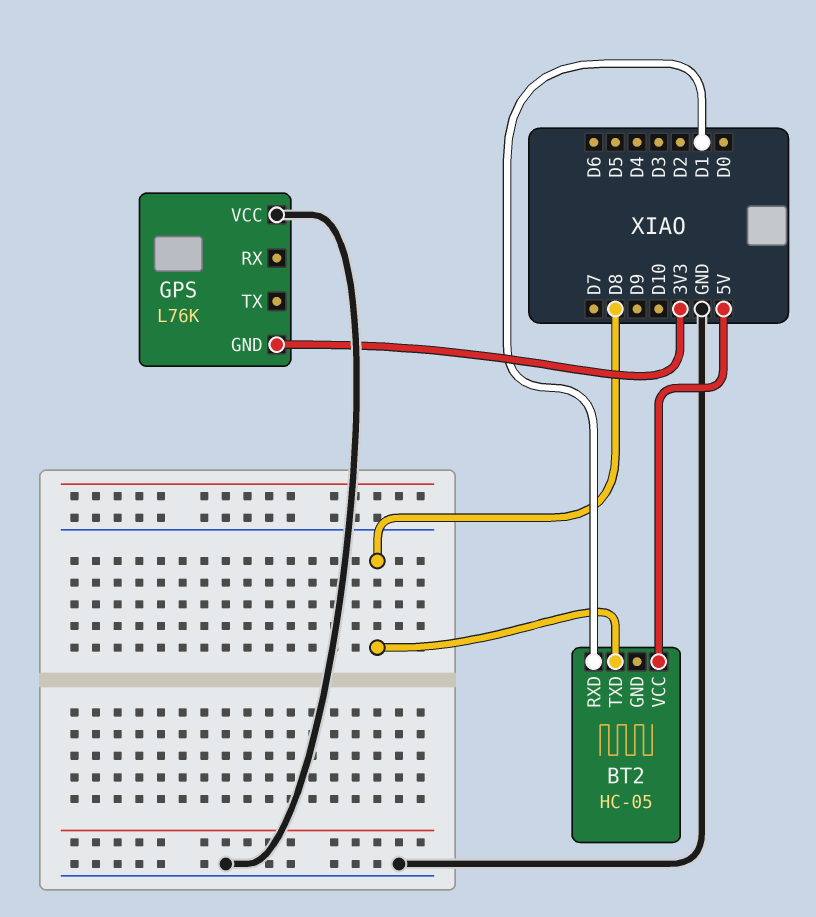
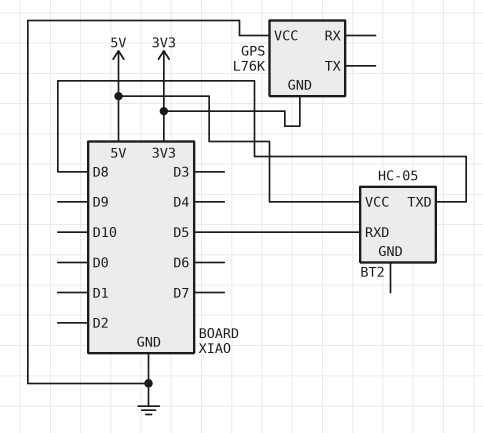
BT2 pin RXD: D1 -> D5

